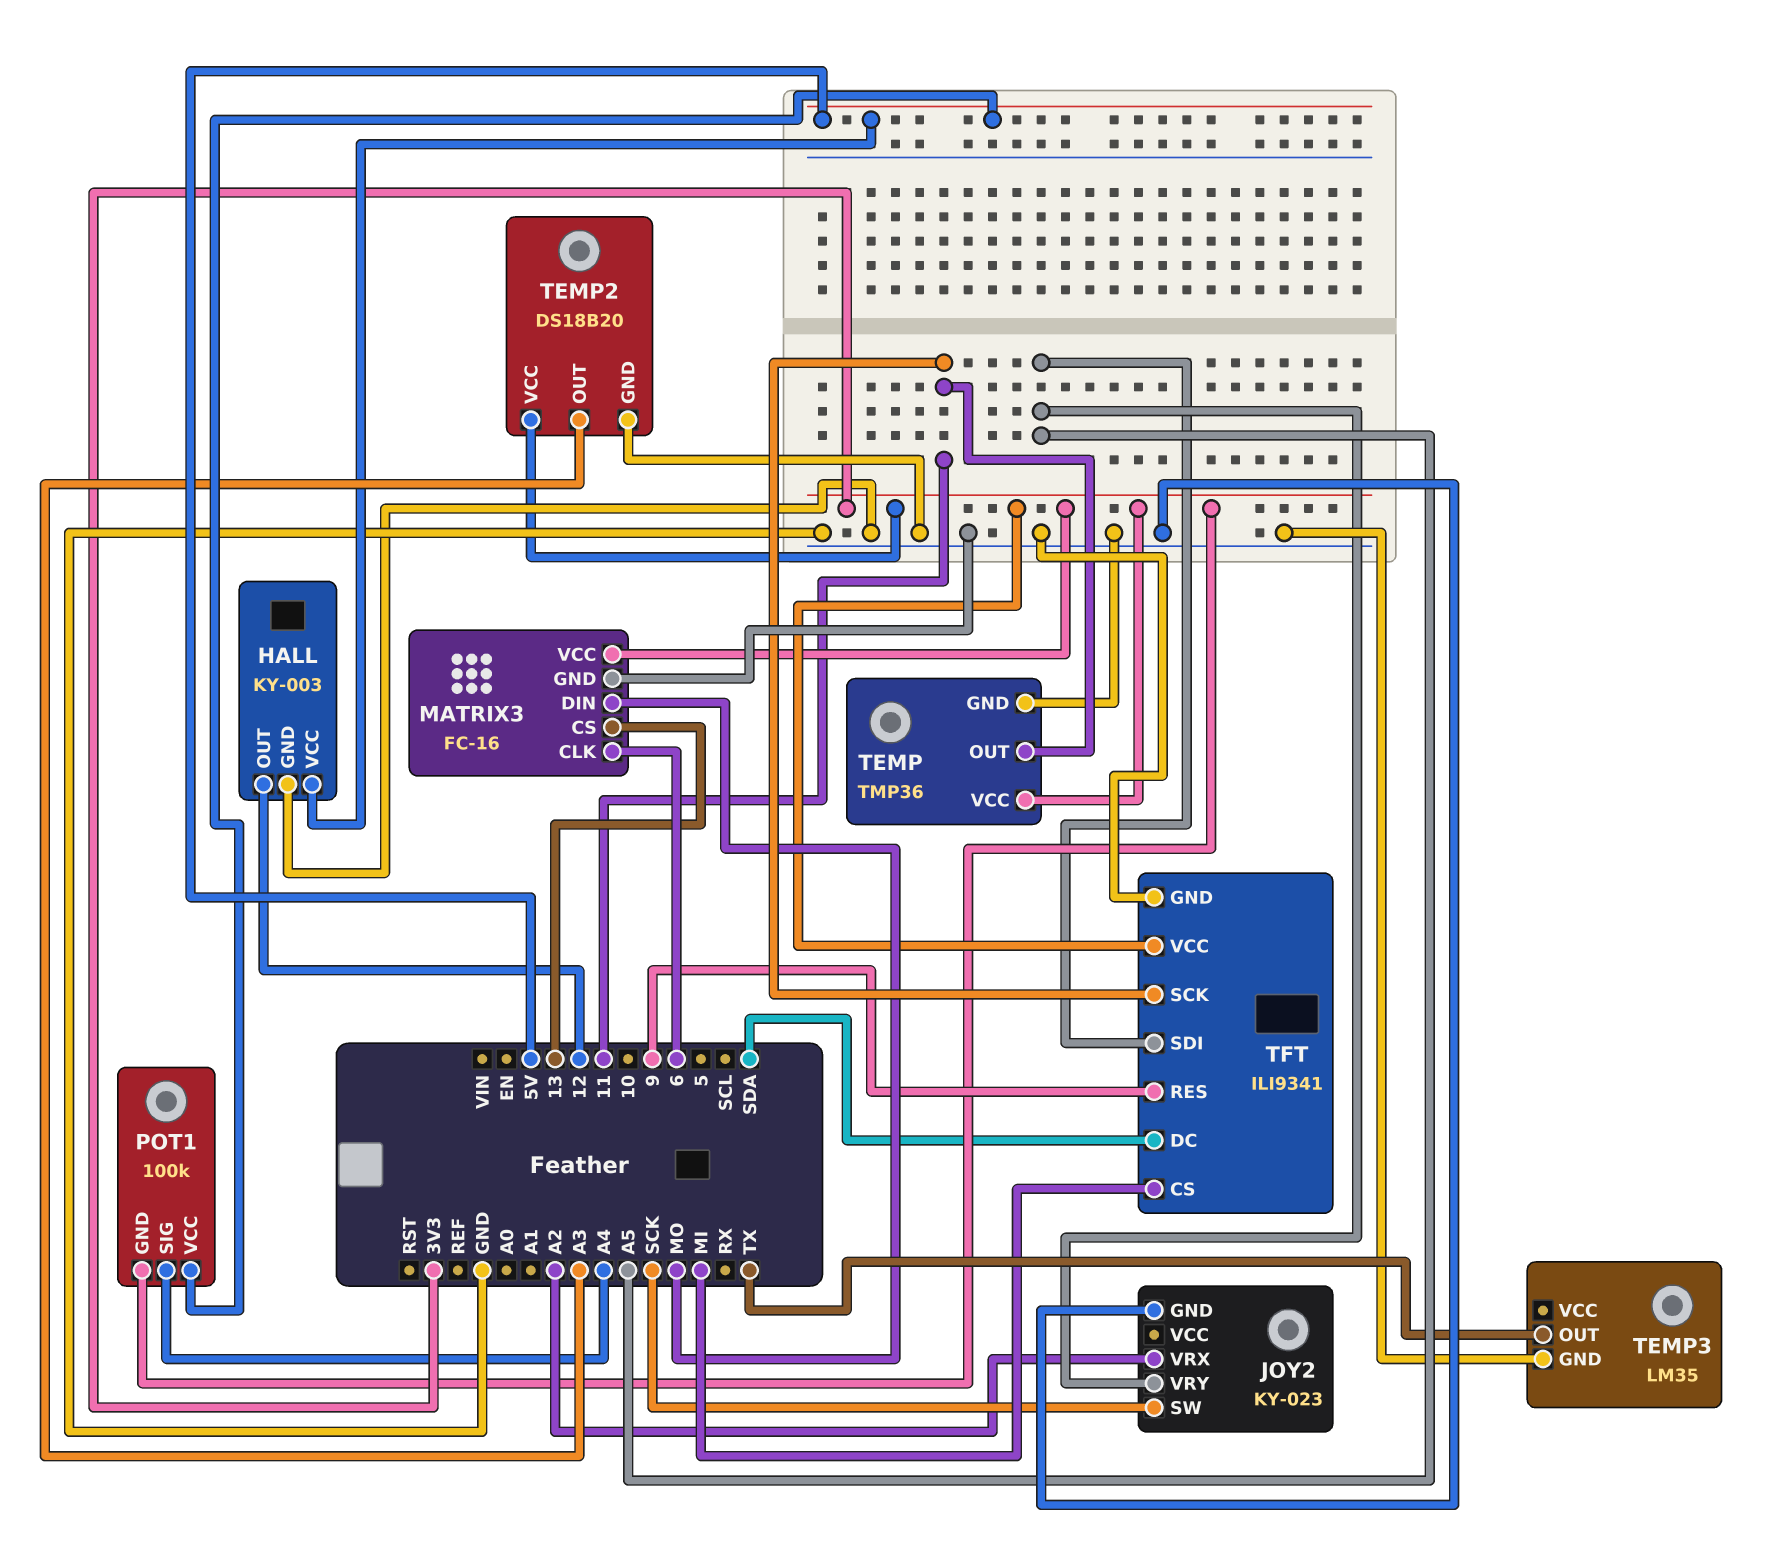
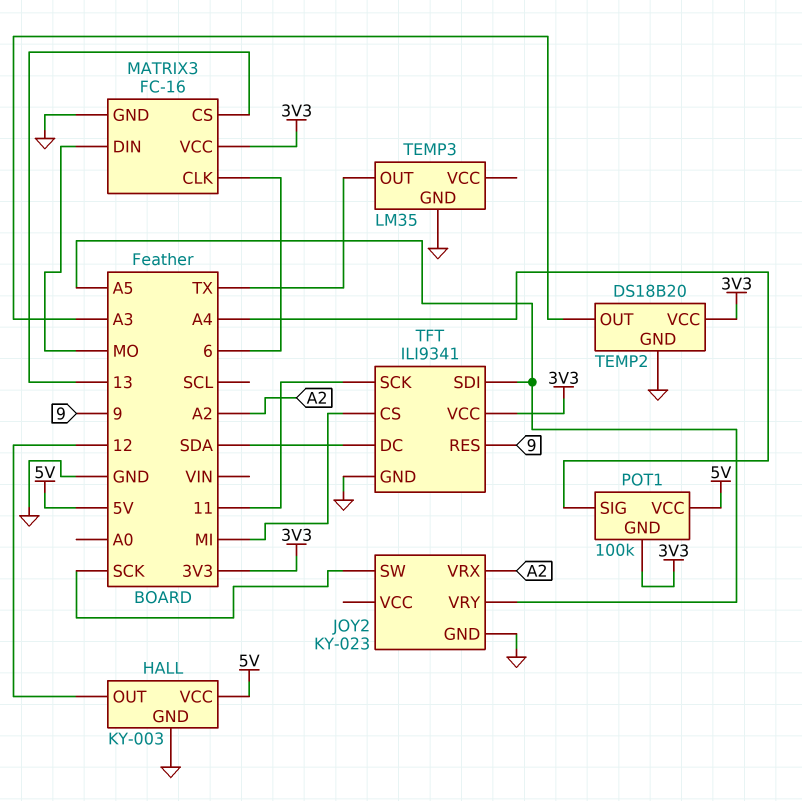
TEMP: TMP36 -> none
TEMP pin GND: GND -> none
TEMP pin OUT: 11 -> none
TEMP pin VCC: 3V3 -> none

